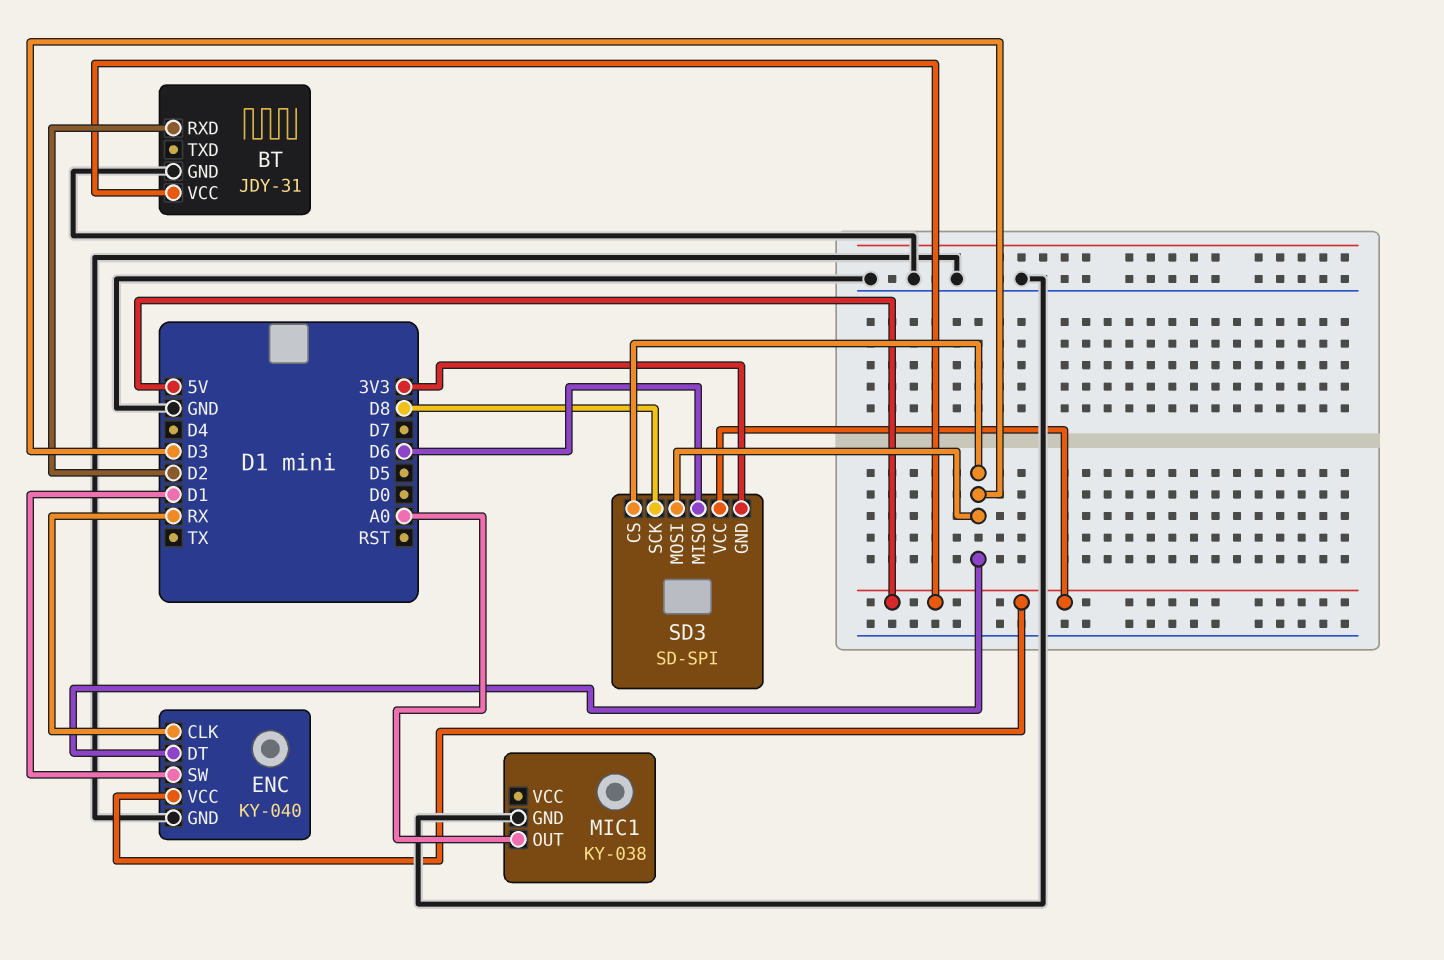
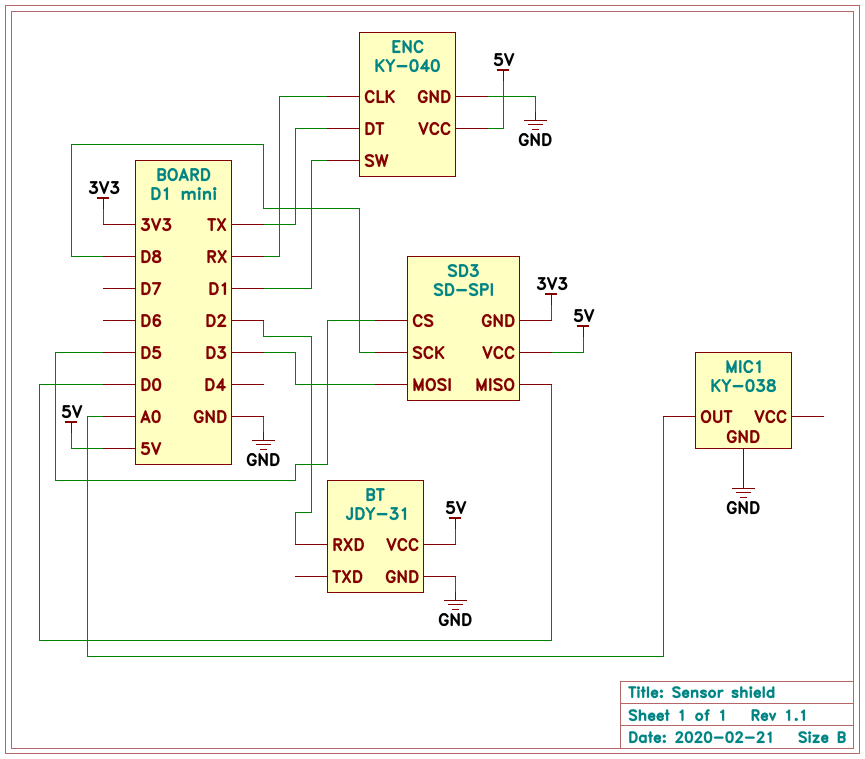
ENC pin DT: D3 -> TX
SD3 pin CS: D3 -> D5
SD3 pin MISO: D6 -> D0

